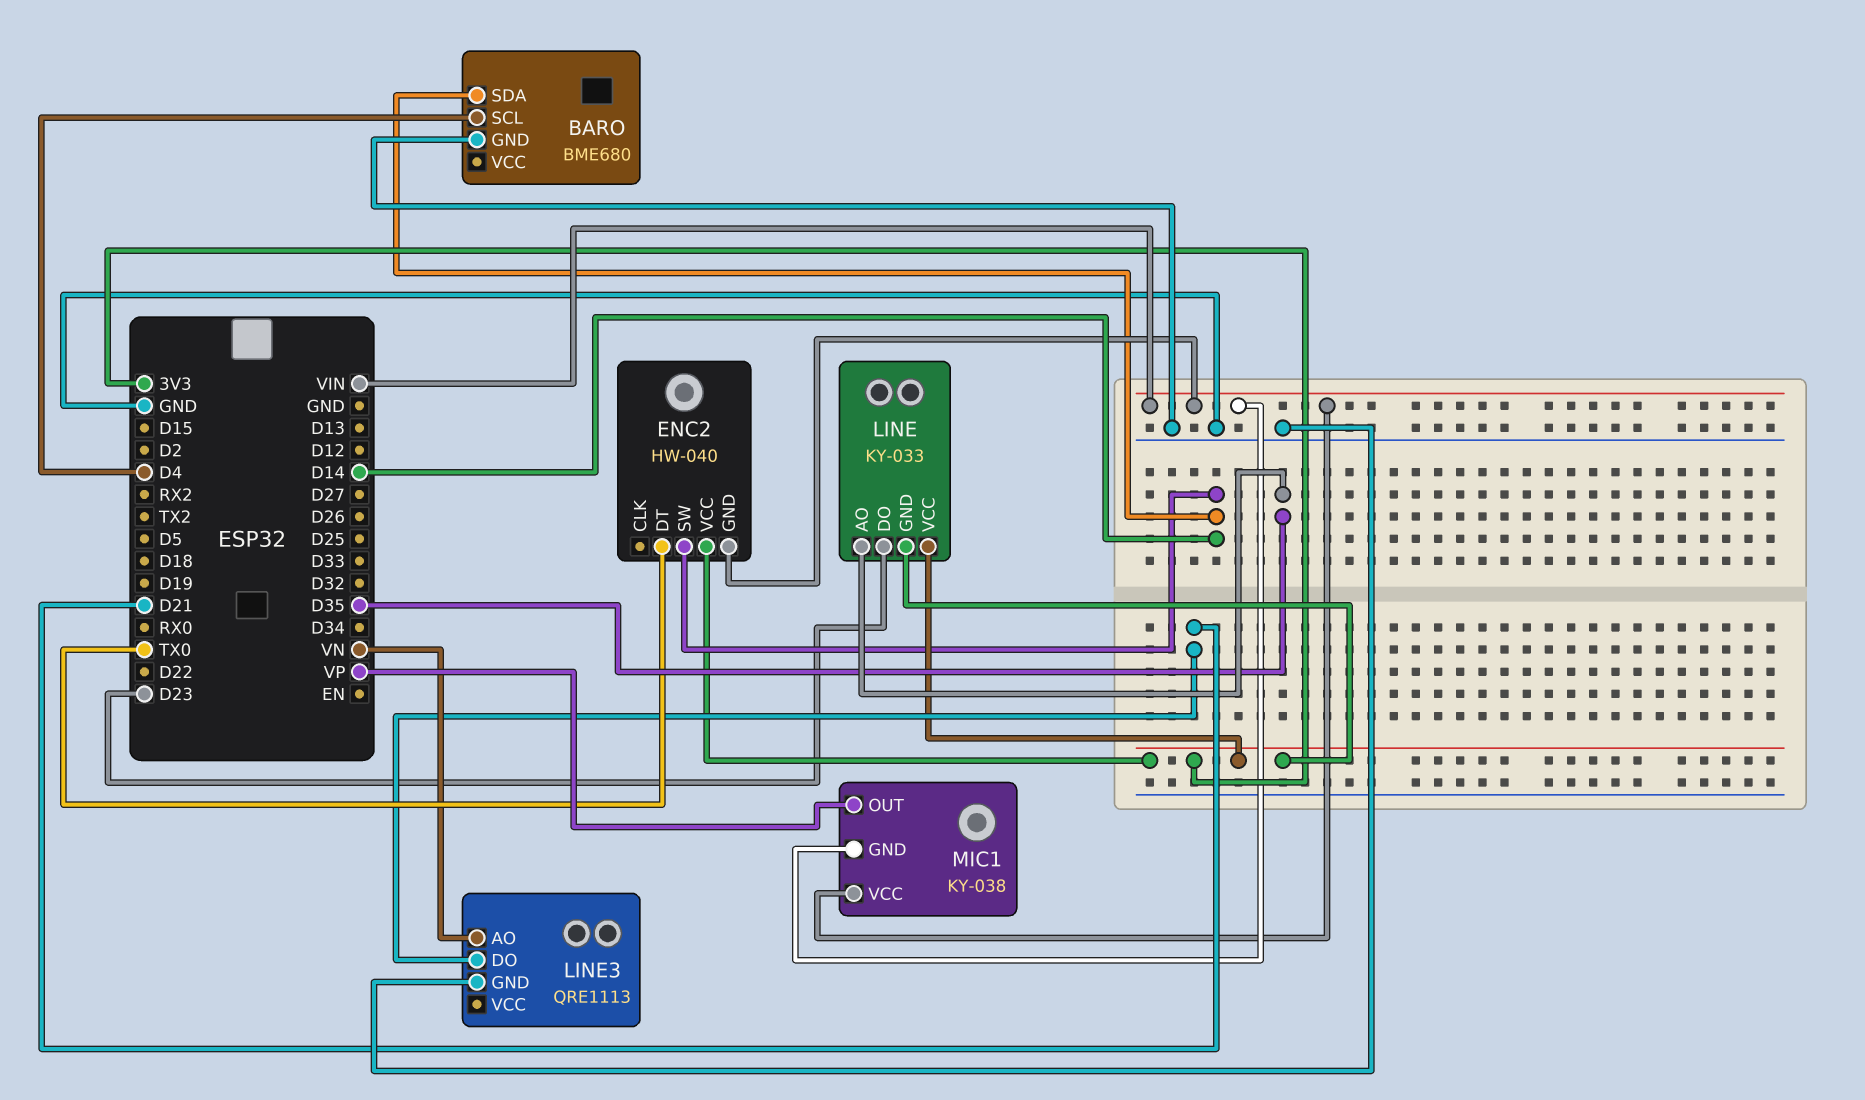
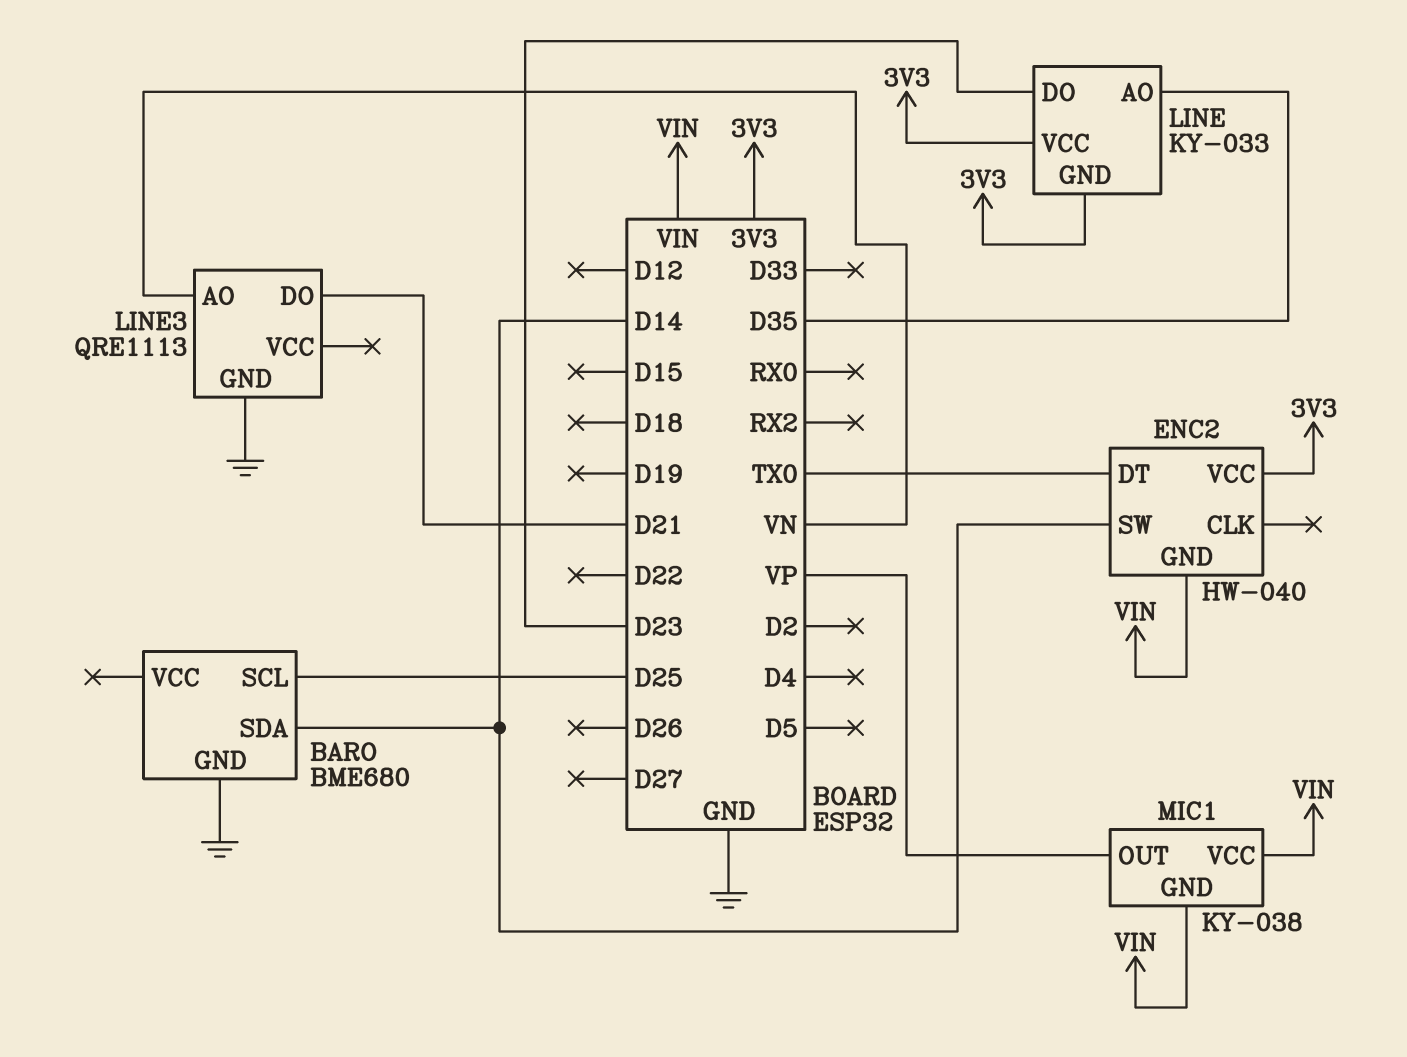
BARO pin SCL: D4 -> D25

